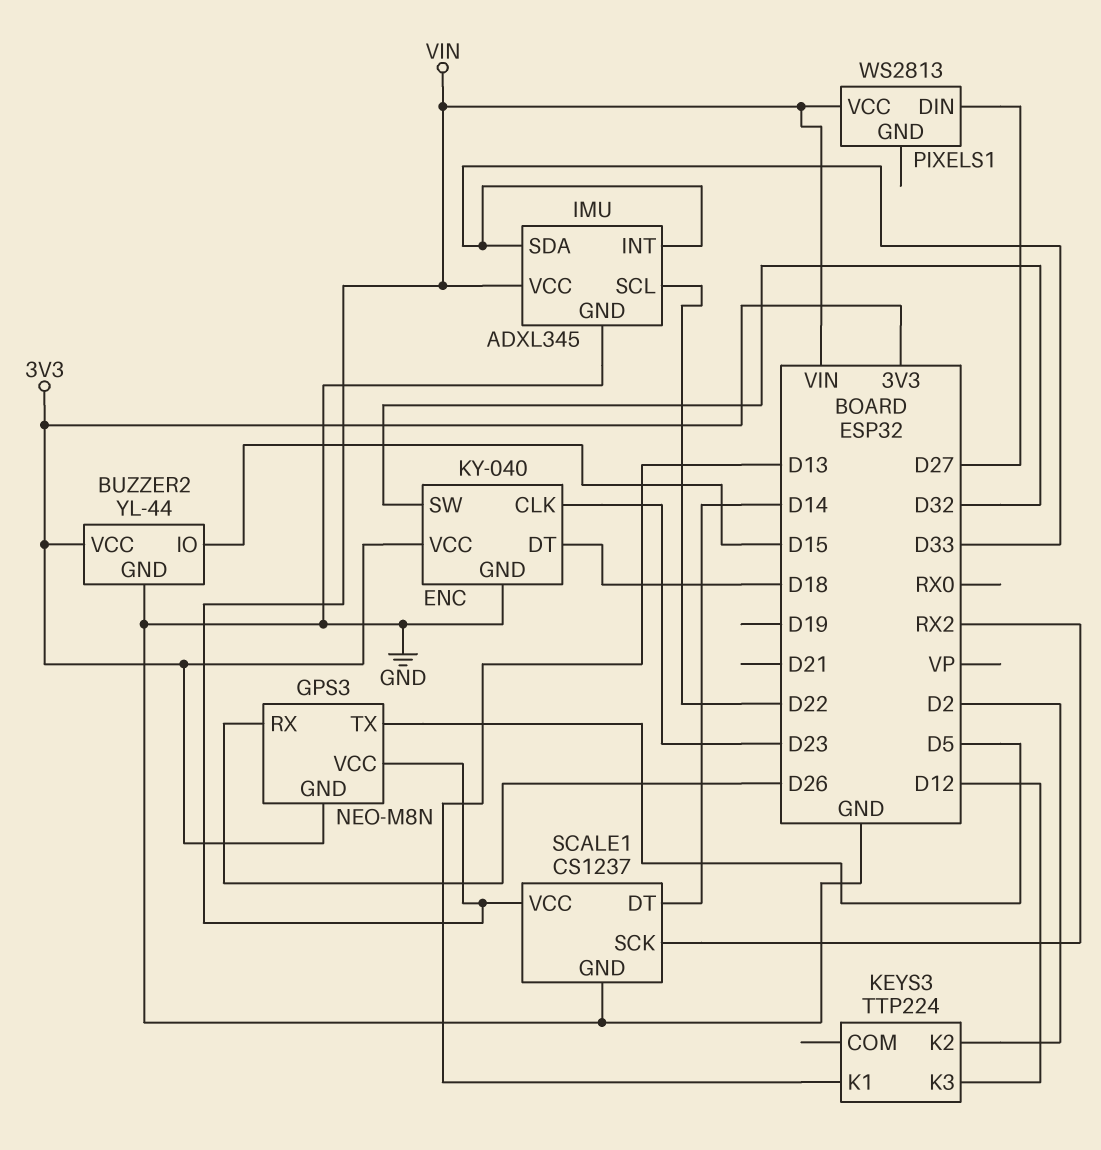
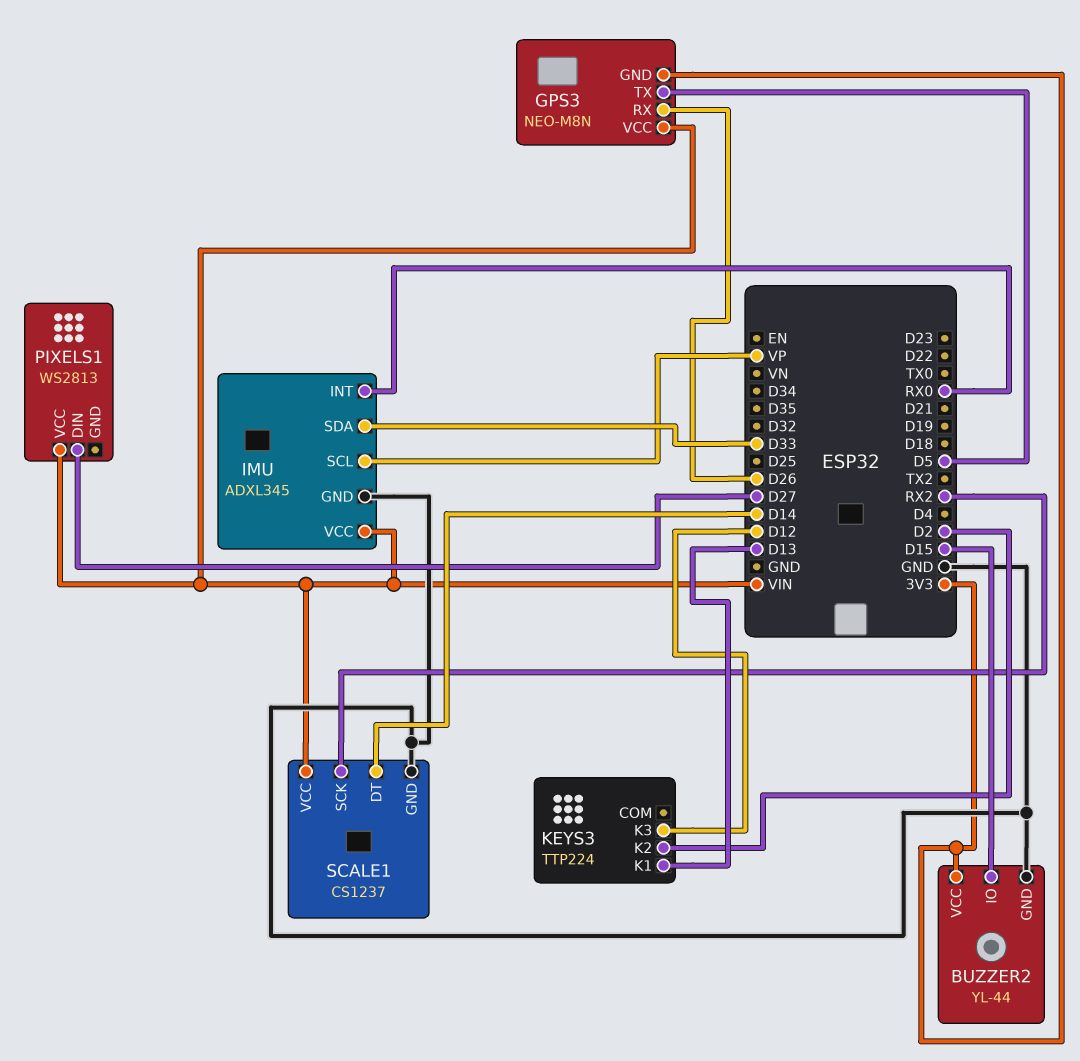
ENC: KY-040 -> none
ENC pin CLK: D23 -> none
ENC pin DT: D18 -> none
ENC pin GND: GND -> none
ENC pin SW: D32 -> none
ENC pin VCC: 3V3 -> none
IMU pin INT: D33 -> RX0
IMU pin SCL: D22 -> VP

